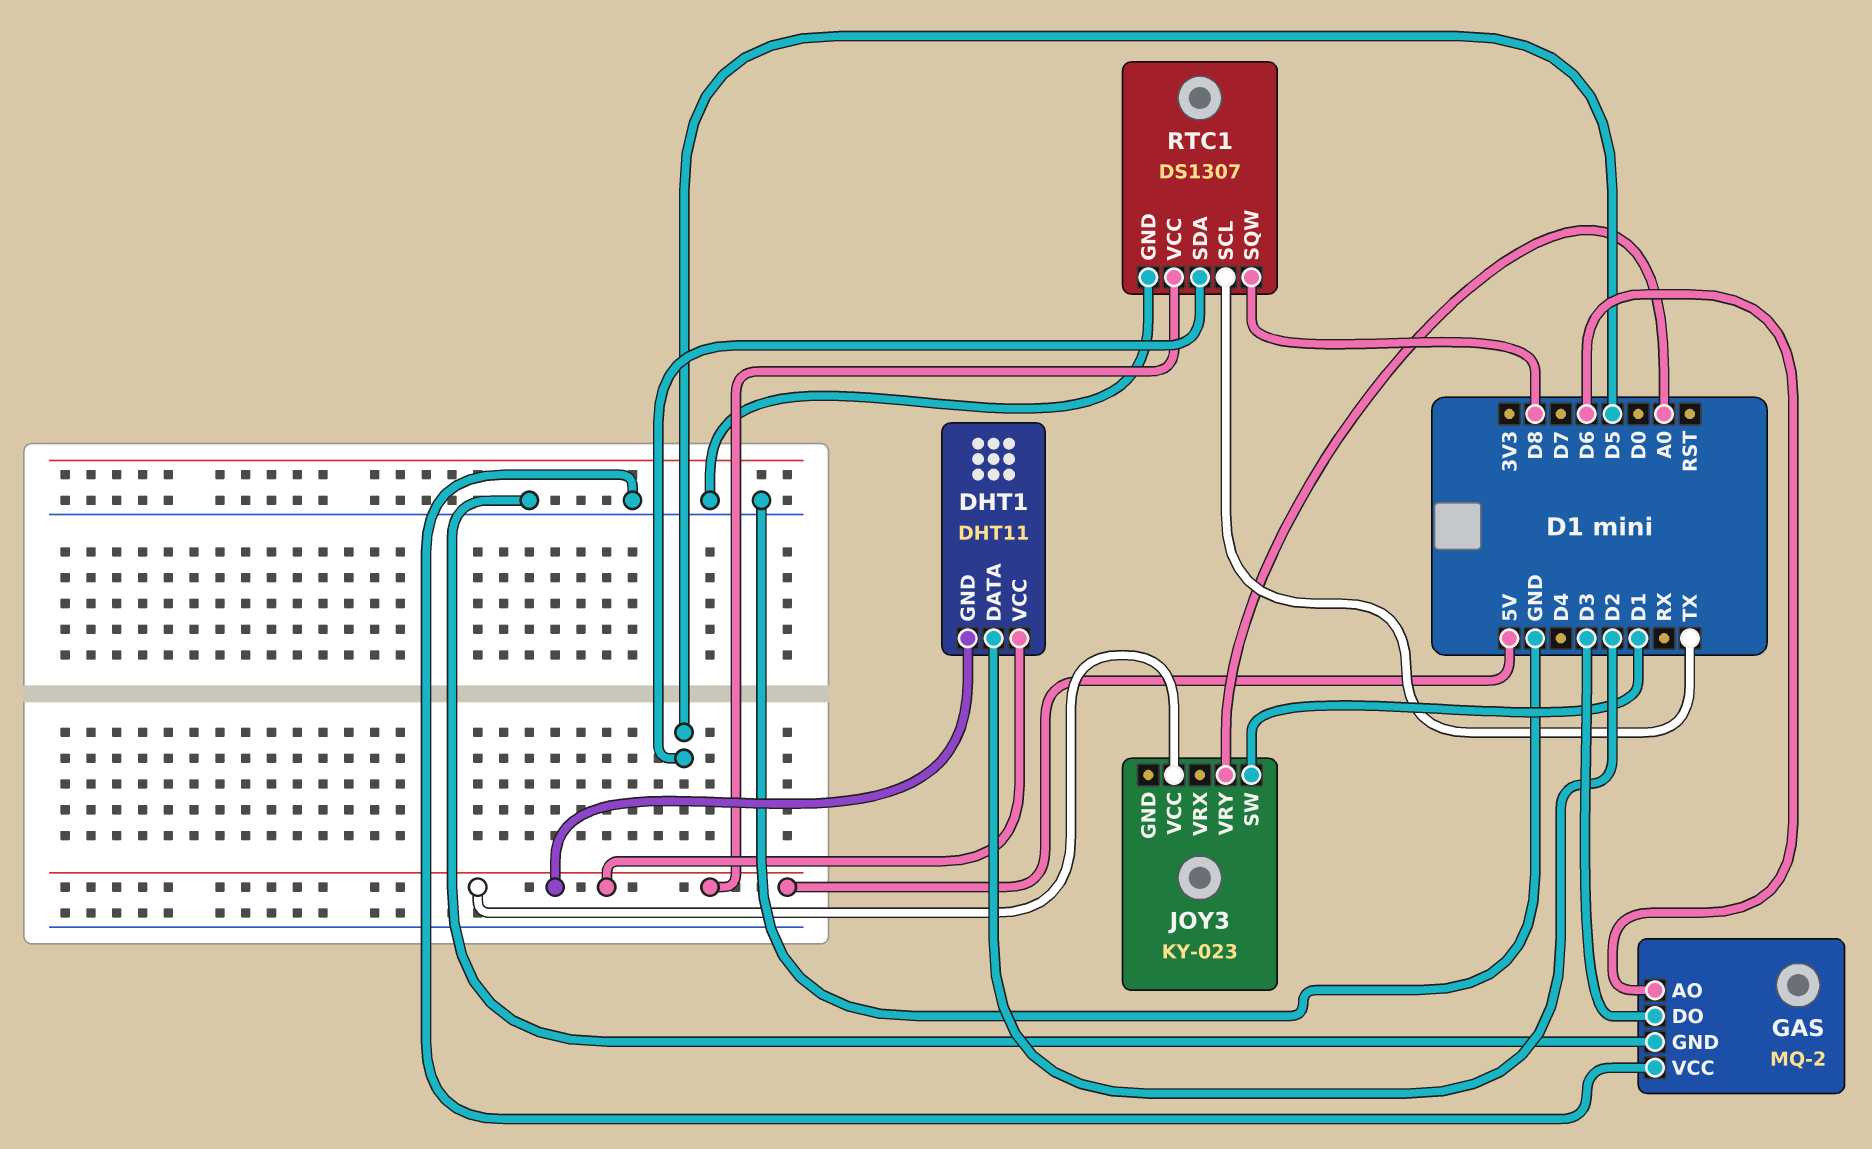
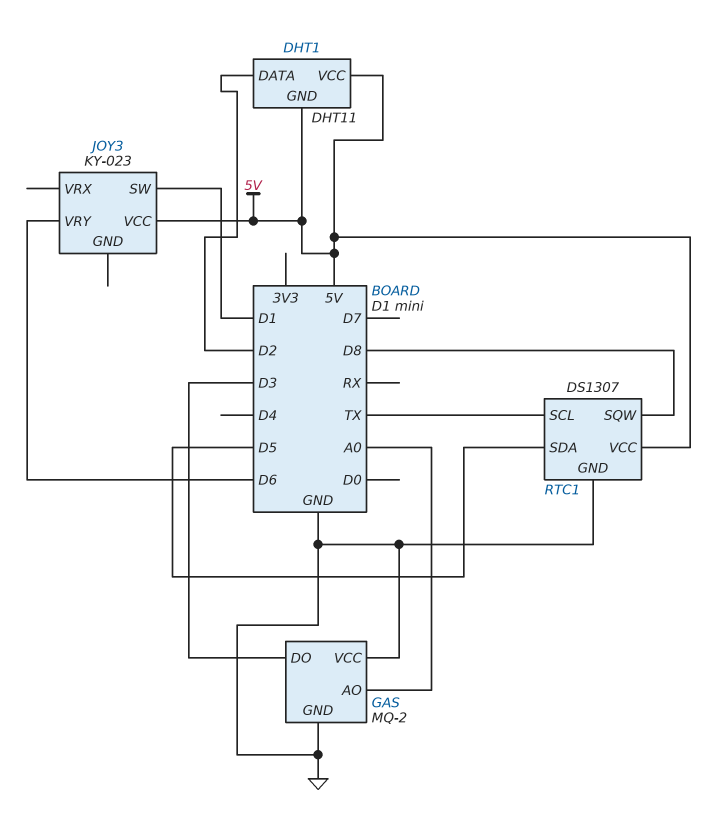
GAS pin AO: D6 -> A0
JOY3 pin VRY: A0 -> D6

